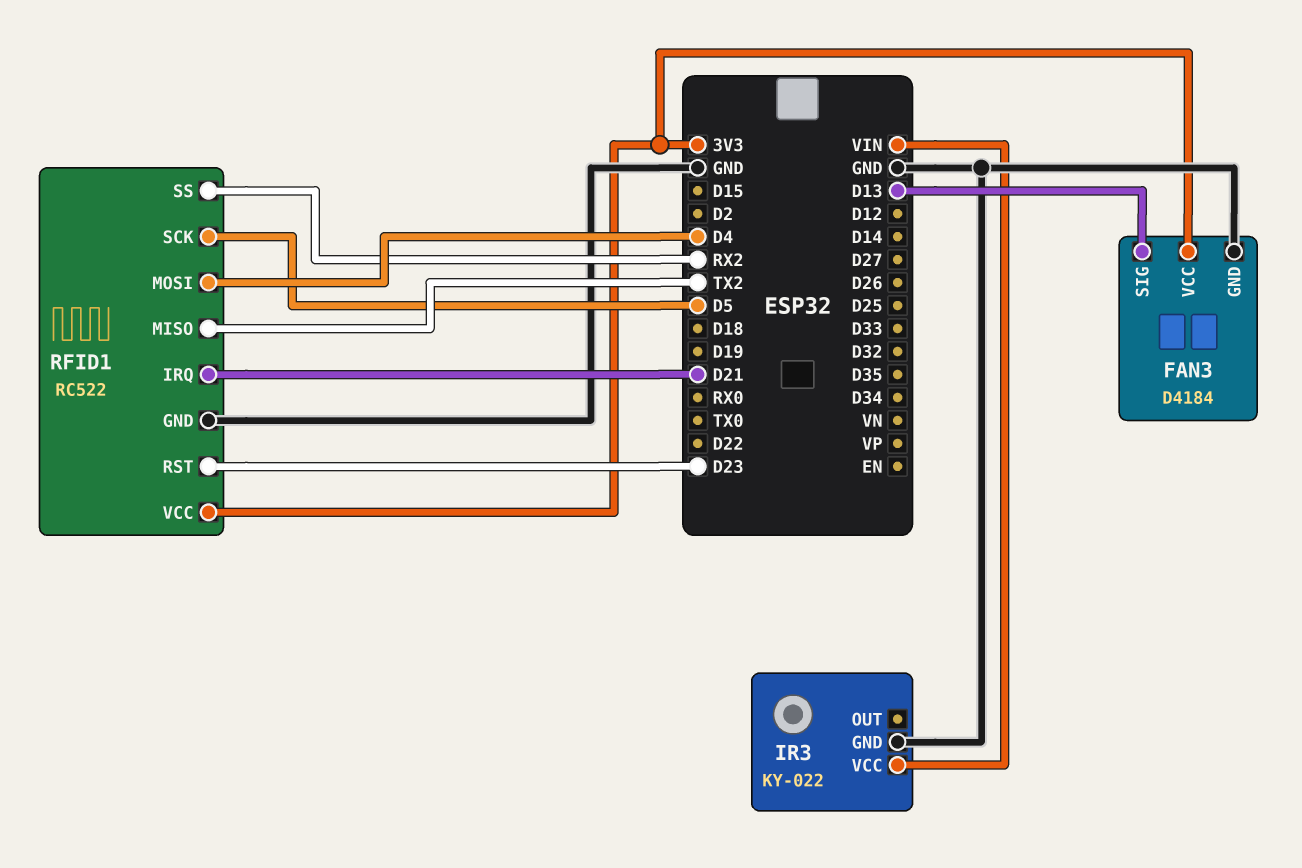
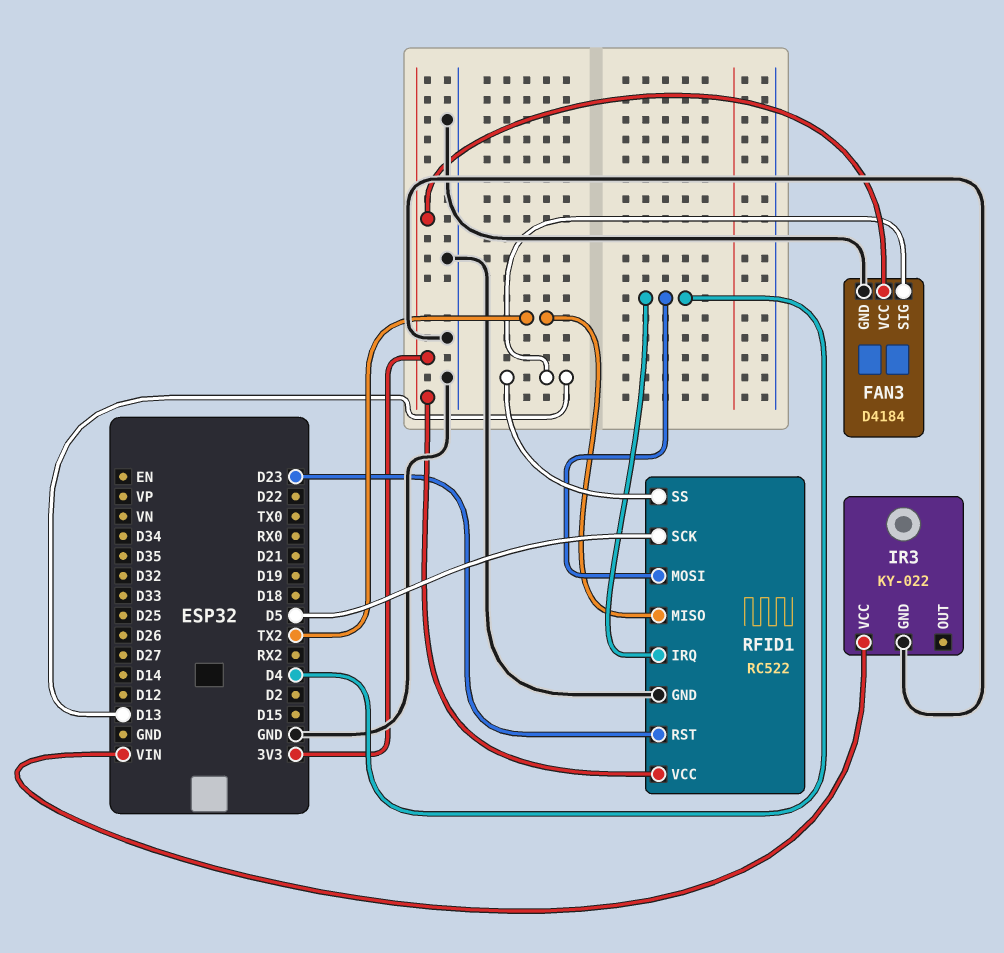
RFID1 pin IRQ: D21 -> D4
RFID1 pin SS: RX2 -> D13

